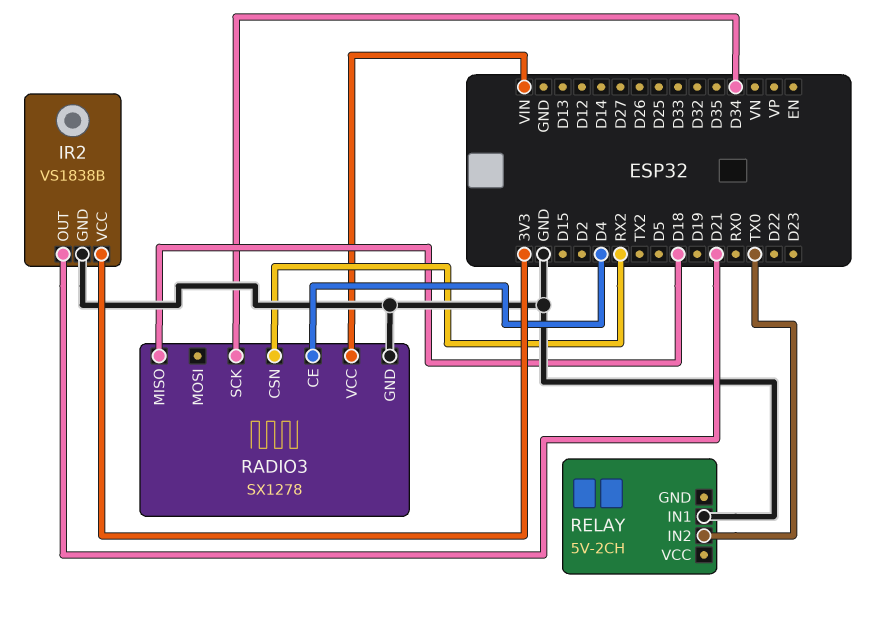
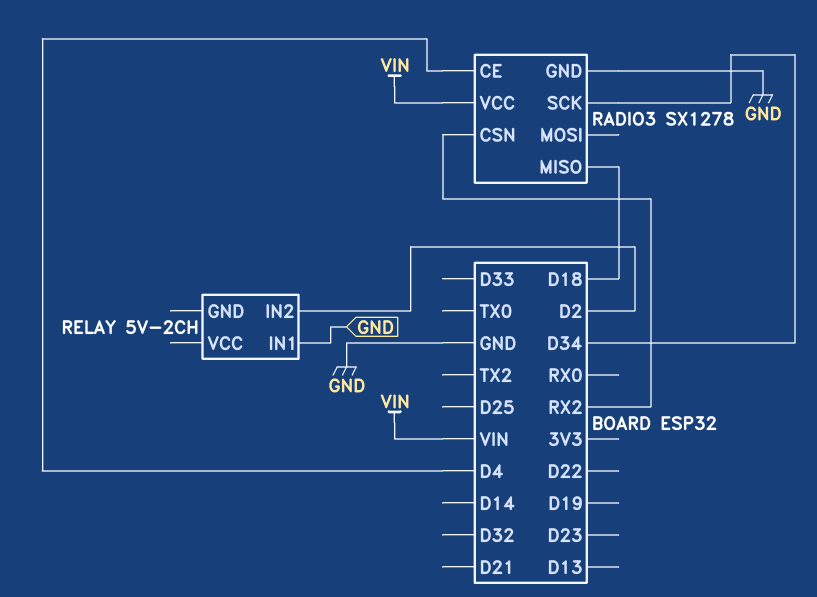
IR2: VS1838B -> none
IR2 pin GND: GND -> none
IR2 pin OUT: D21 -> none
IR2 pin VCC: 3V3 -> none
RELAY pin IN2: TX0 -> D2

